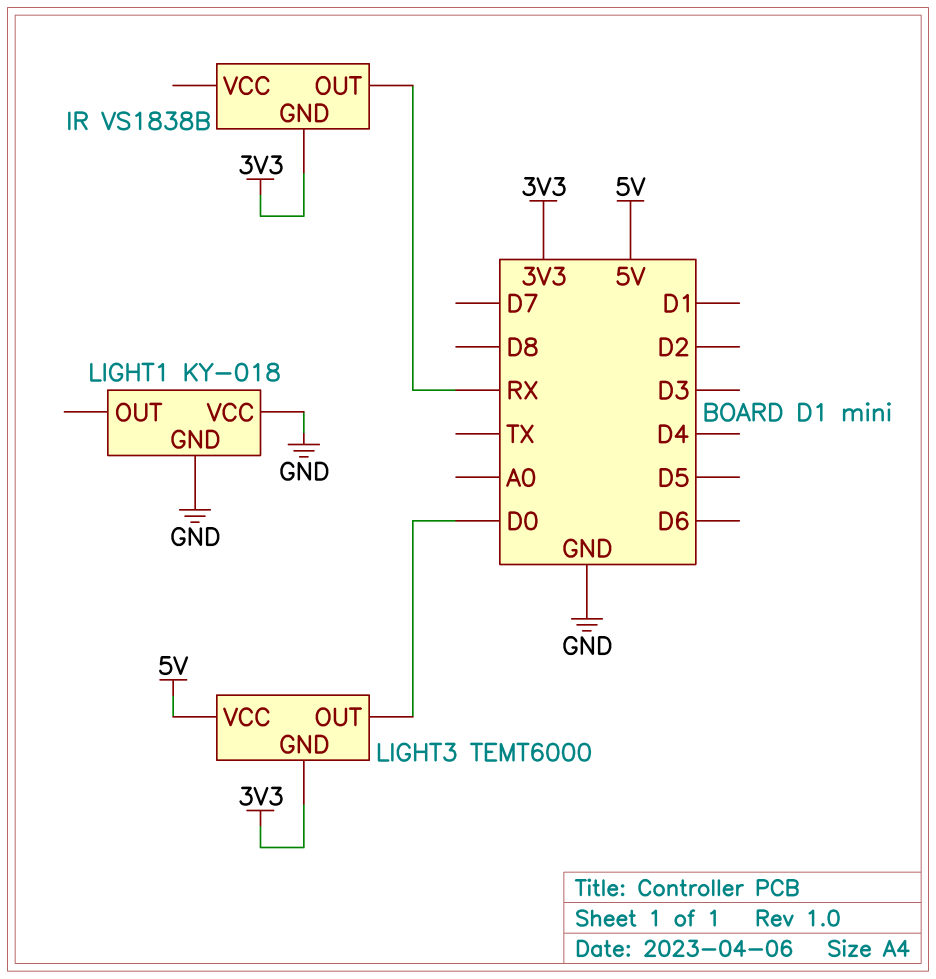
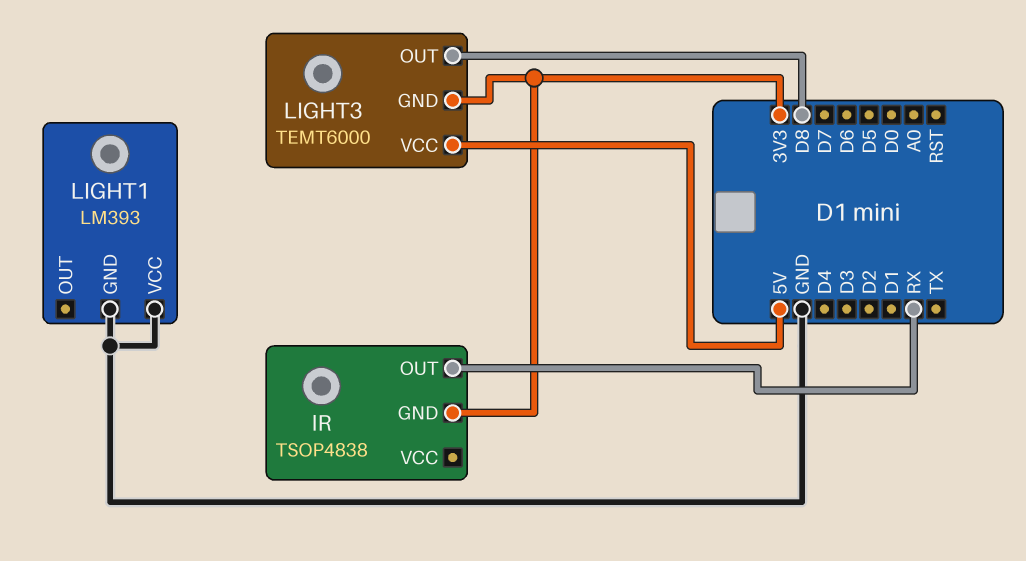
IR: VS1838B -> TSOP4838
LIGHT1: KY-018 -> LM393
LIGHT3 pin OUT: D0 -> D8

